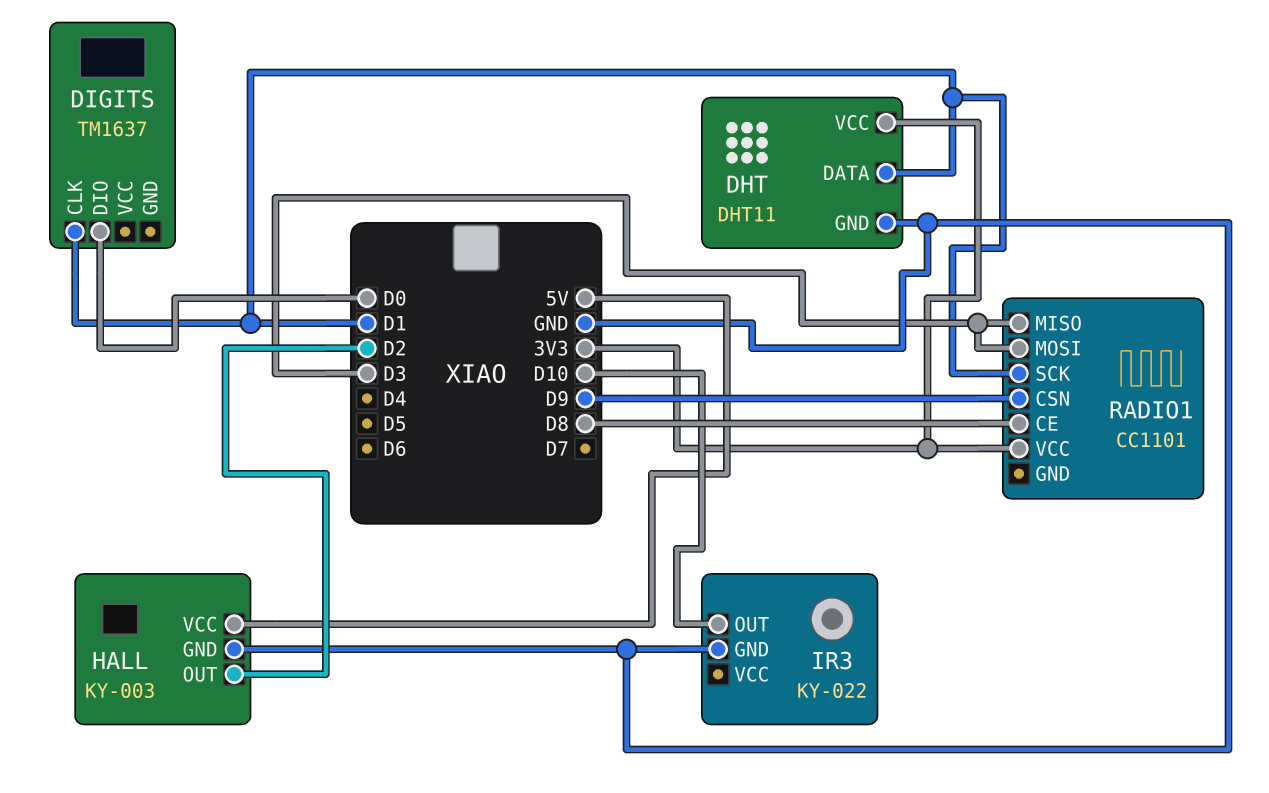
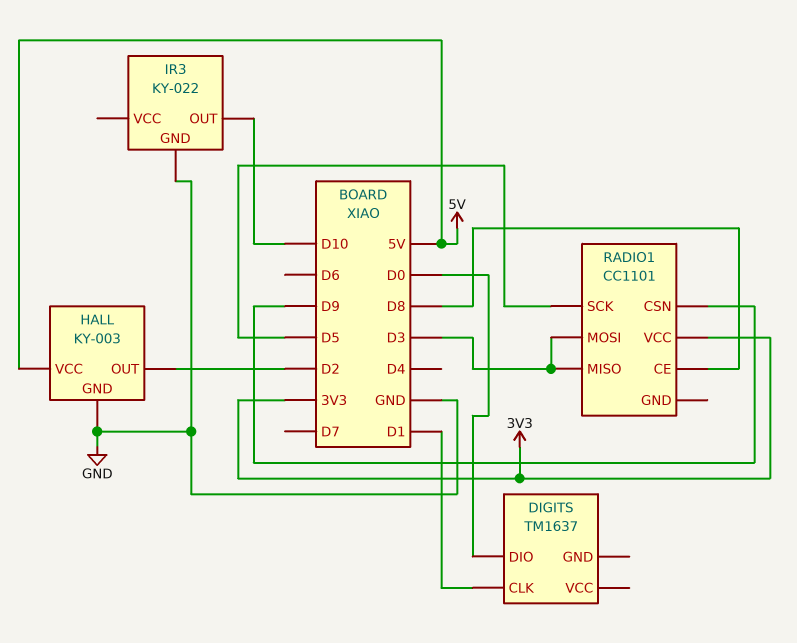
DHT: DHT11 -> none
DHT pin DATA: D1 -> none
DHT pin GND: GND -> none
DHT pin VCC: 3V3 -> none
RADIO1 pin SCK: D1 -> D5

